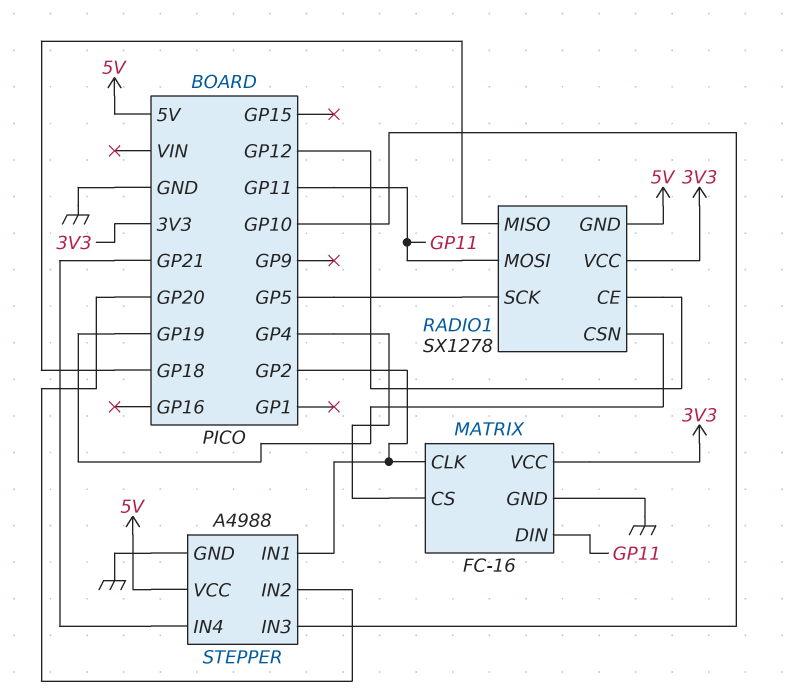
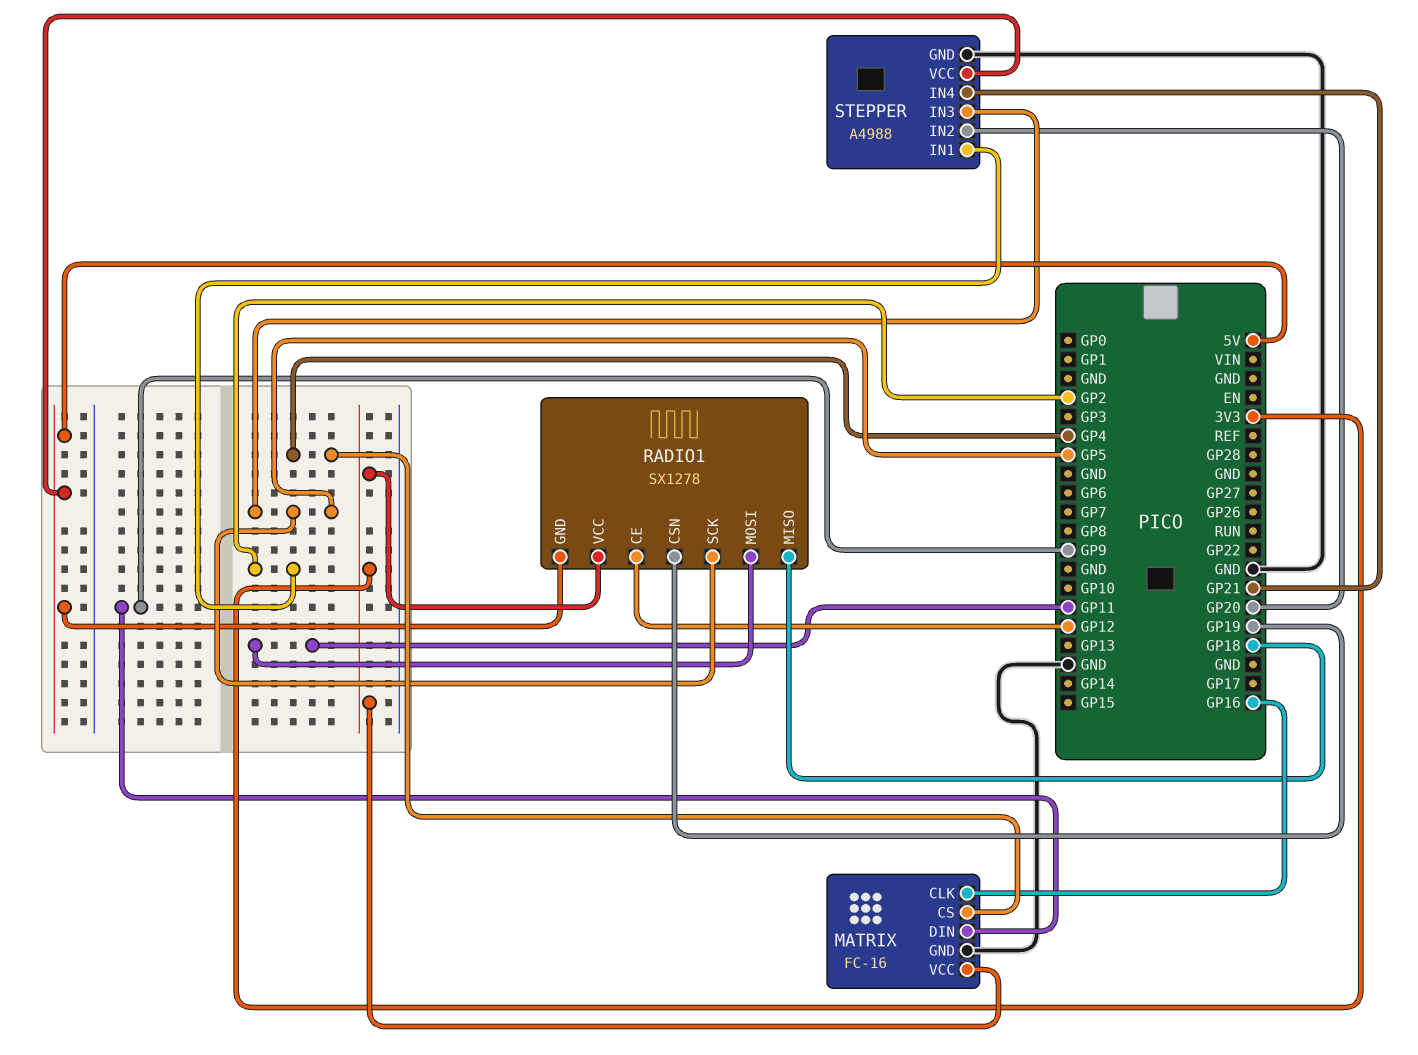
MATRIX pin CLK: GP2 -> GP16
MATRIX pin DIN: GP11 -> GP9
STEPPER pin IN3: GP10 -> GP5

